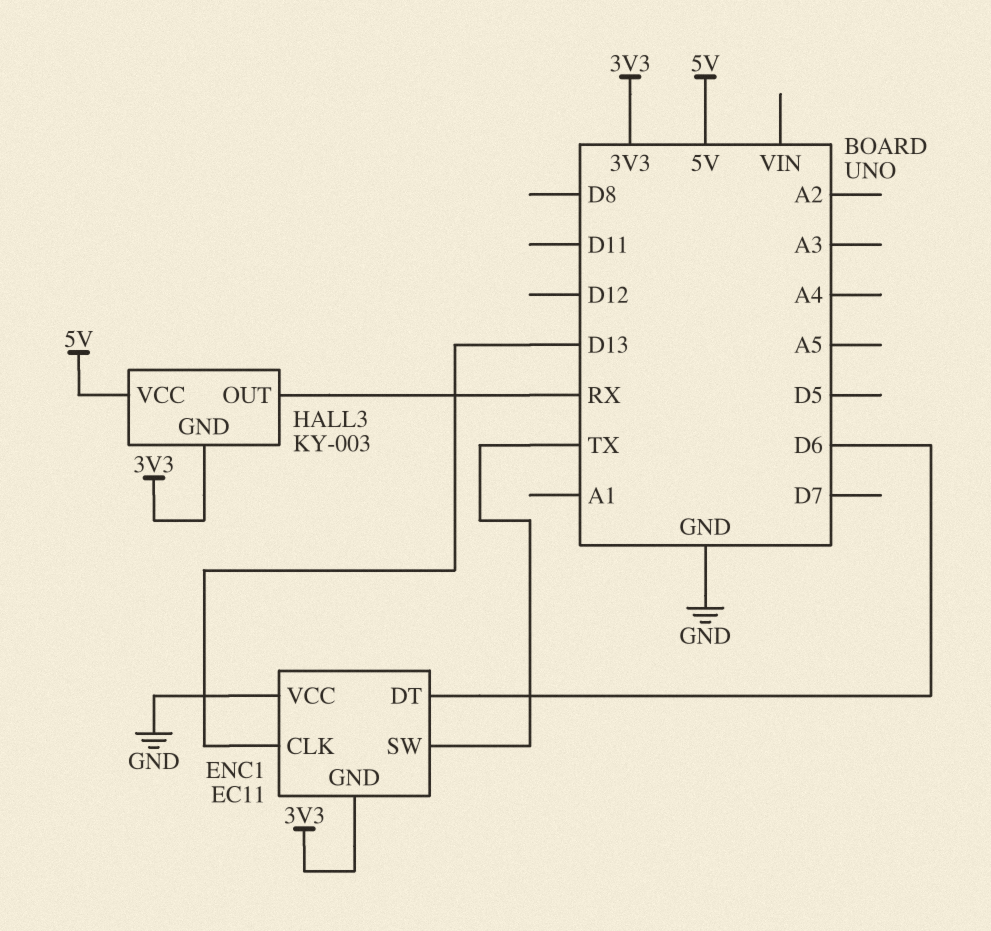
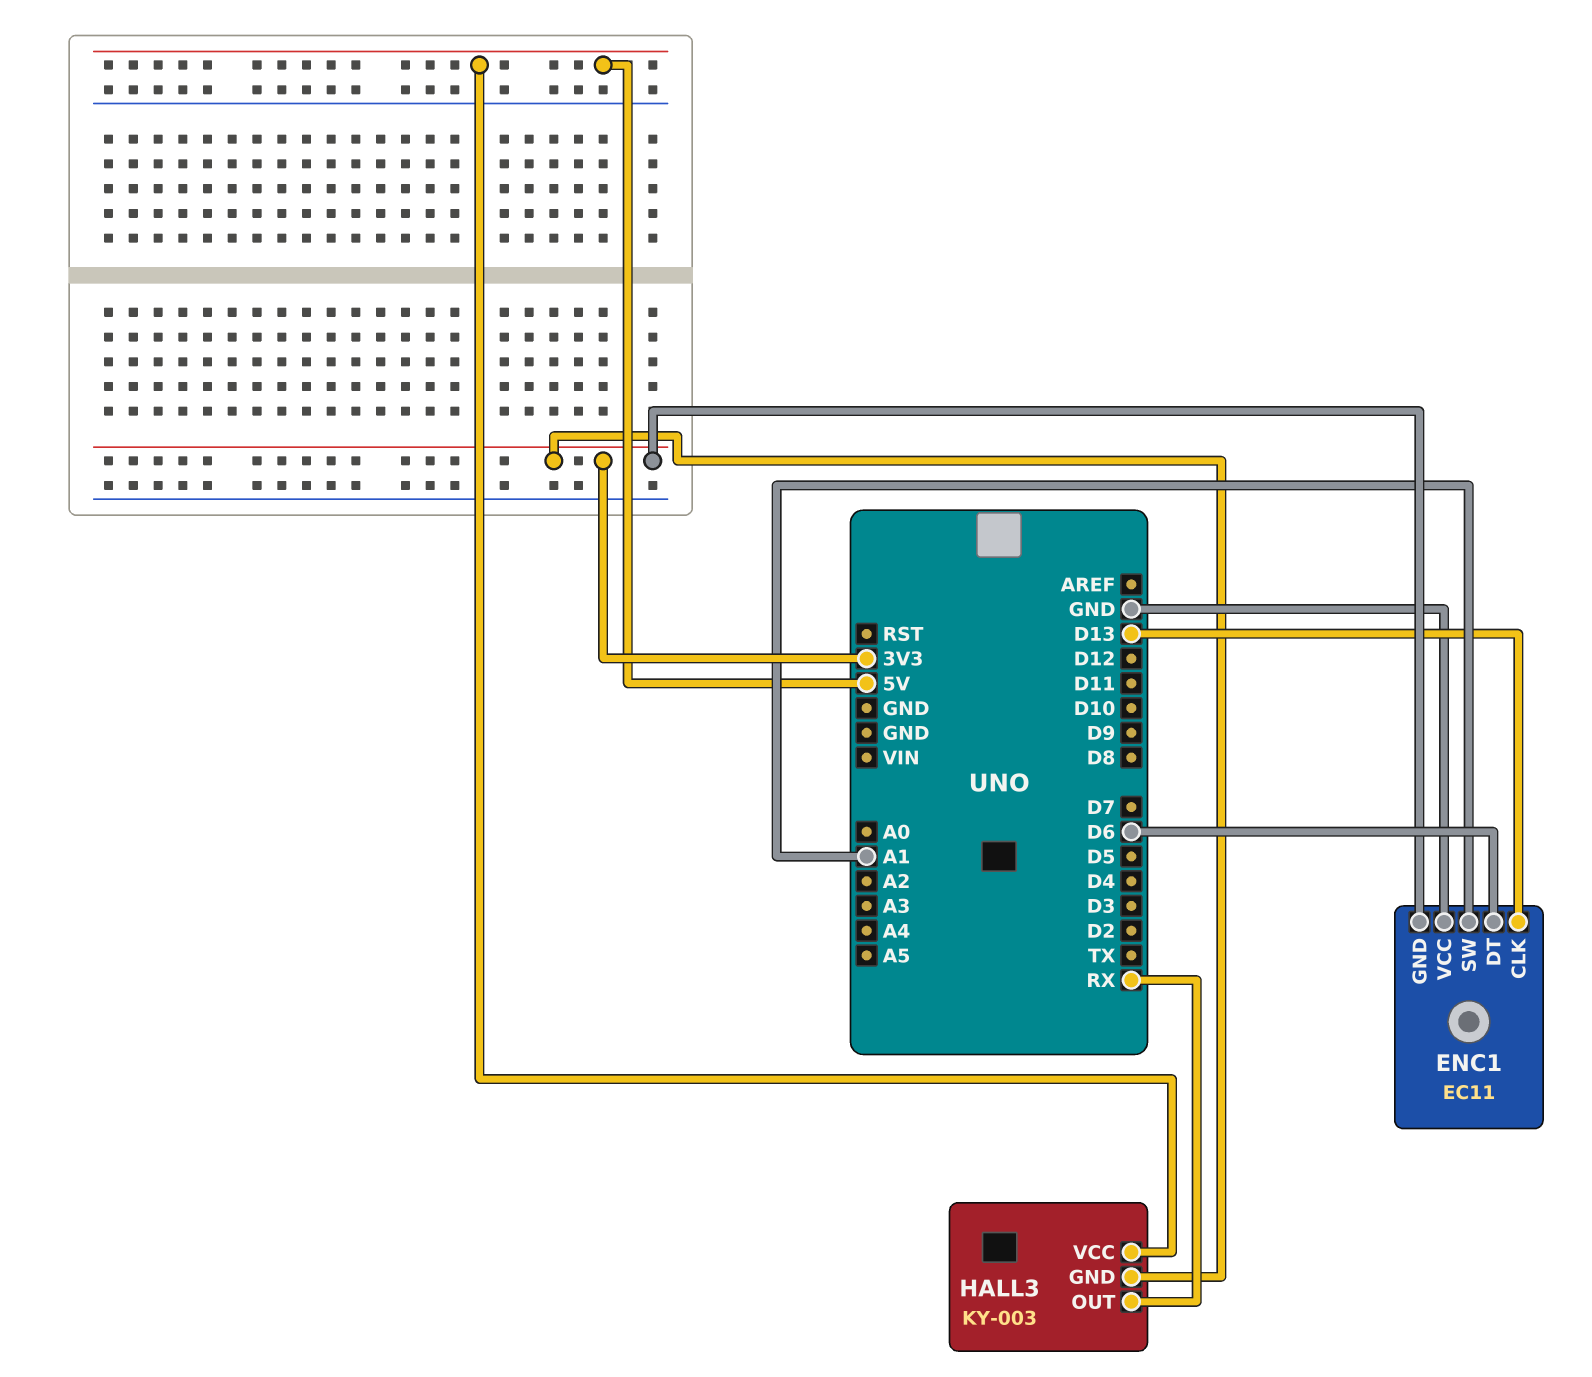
ENC1 pin SW: TX -> A1

